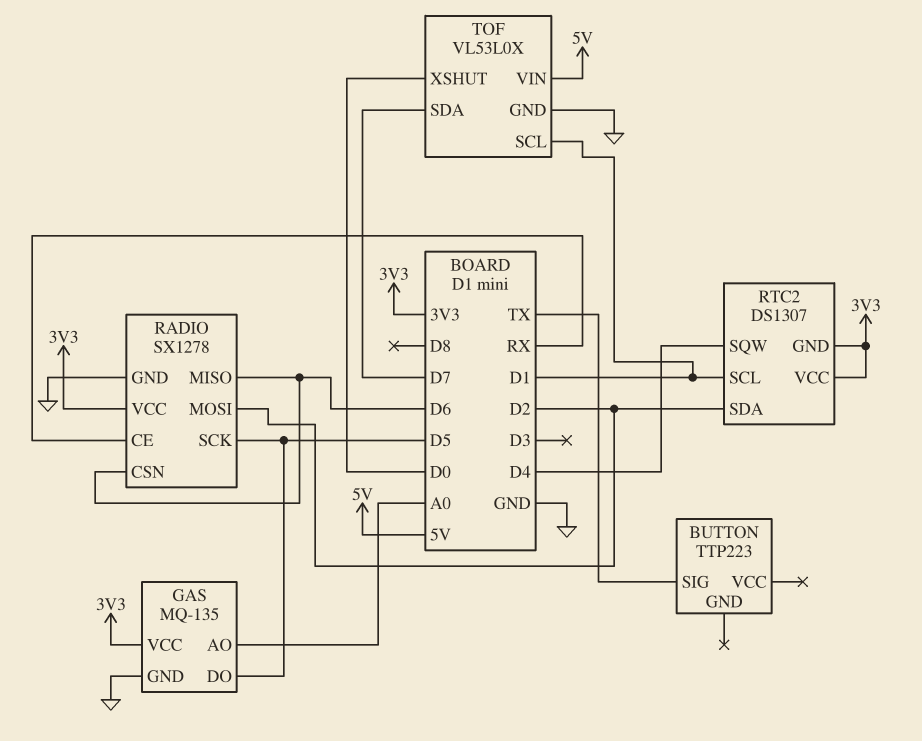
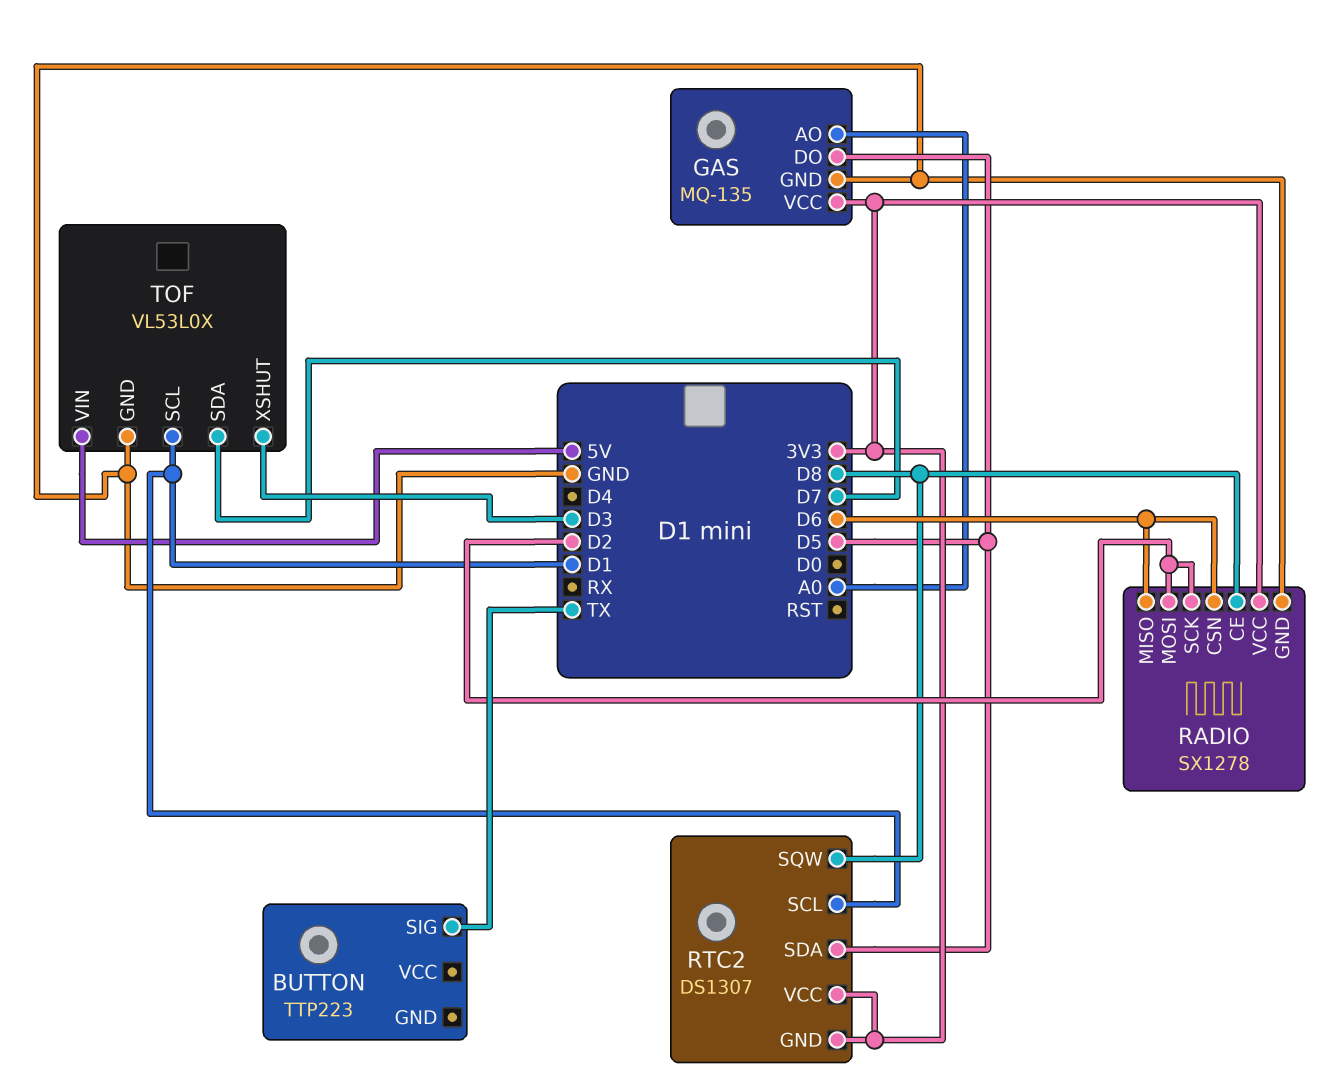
RADIO pin CE: RX -> D8
RADIO pin SCK: D5 -> D2
RTC2 pin SDA: D2 -> D5
RTC2 pin SQW: D4 -> D8
TOF pin XSHUT: D0 -> D3

